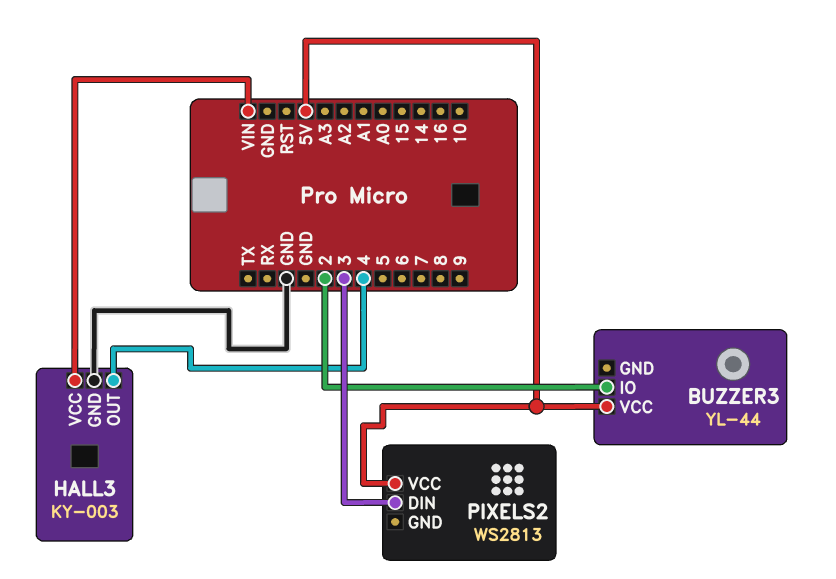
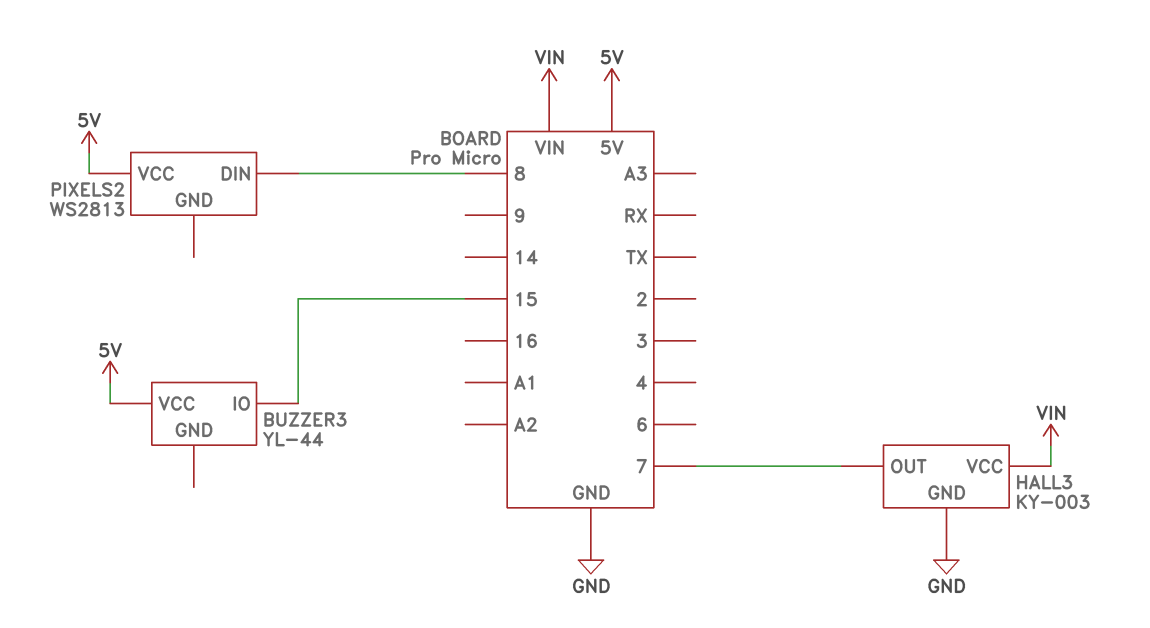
BUZZER3 pin IO: 2 -> 15
HALL3 pin OUT: 4 -> 7
PIXELS2 pin DIN: 3 -> 8

